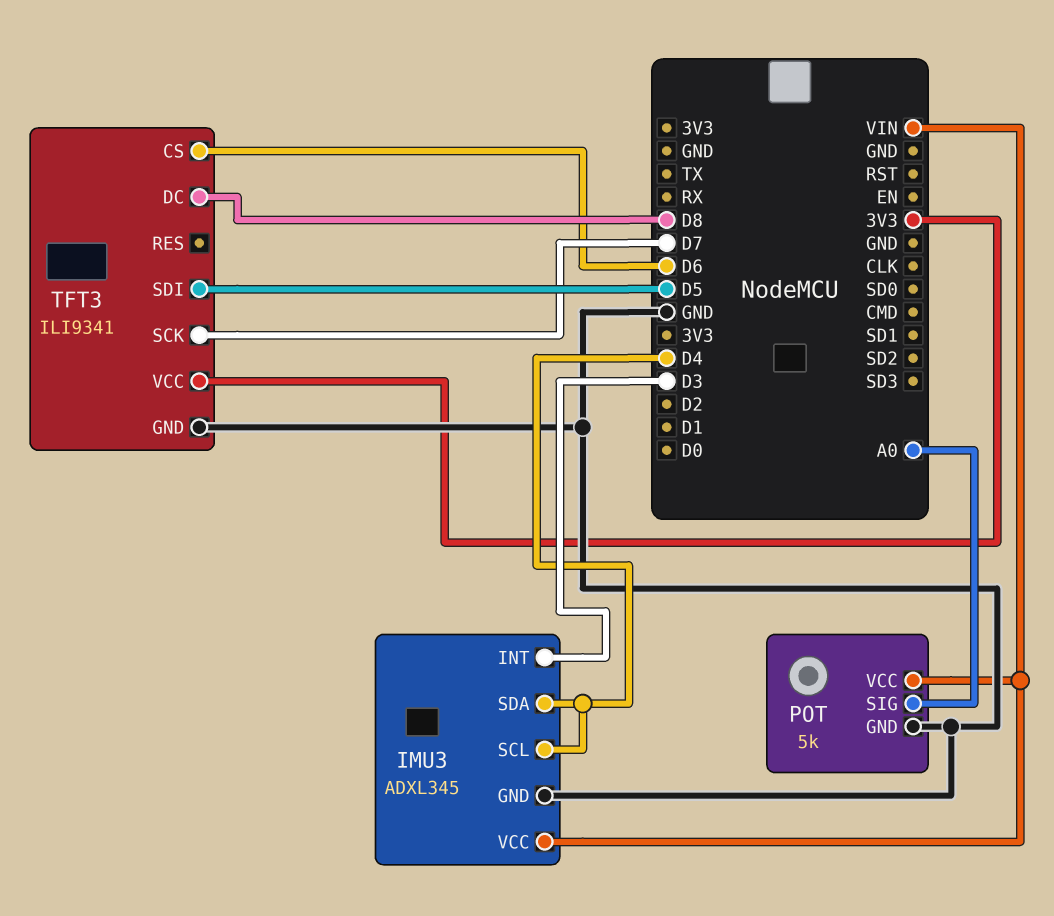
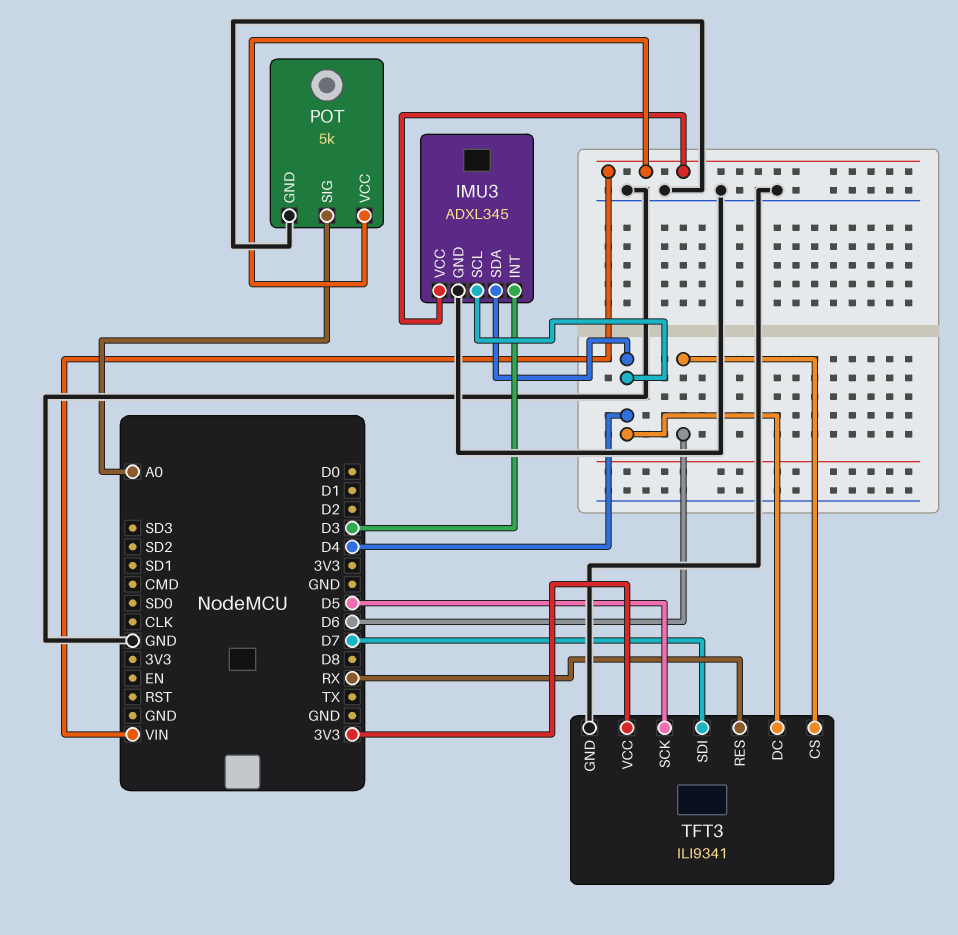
TFT3 pin DC: D8 -> D4
TFT3 pin RES: none -> RX
TFT3 pin SCK: D7 -> D5
TFT3 pin SDI: D5 -> D7

